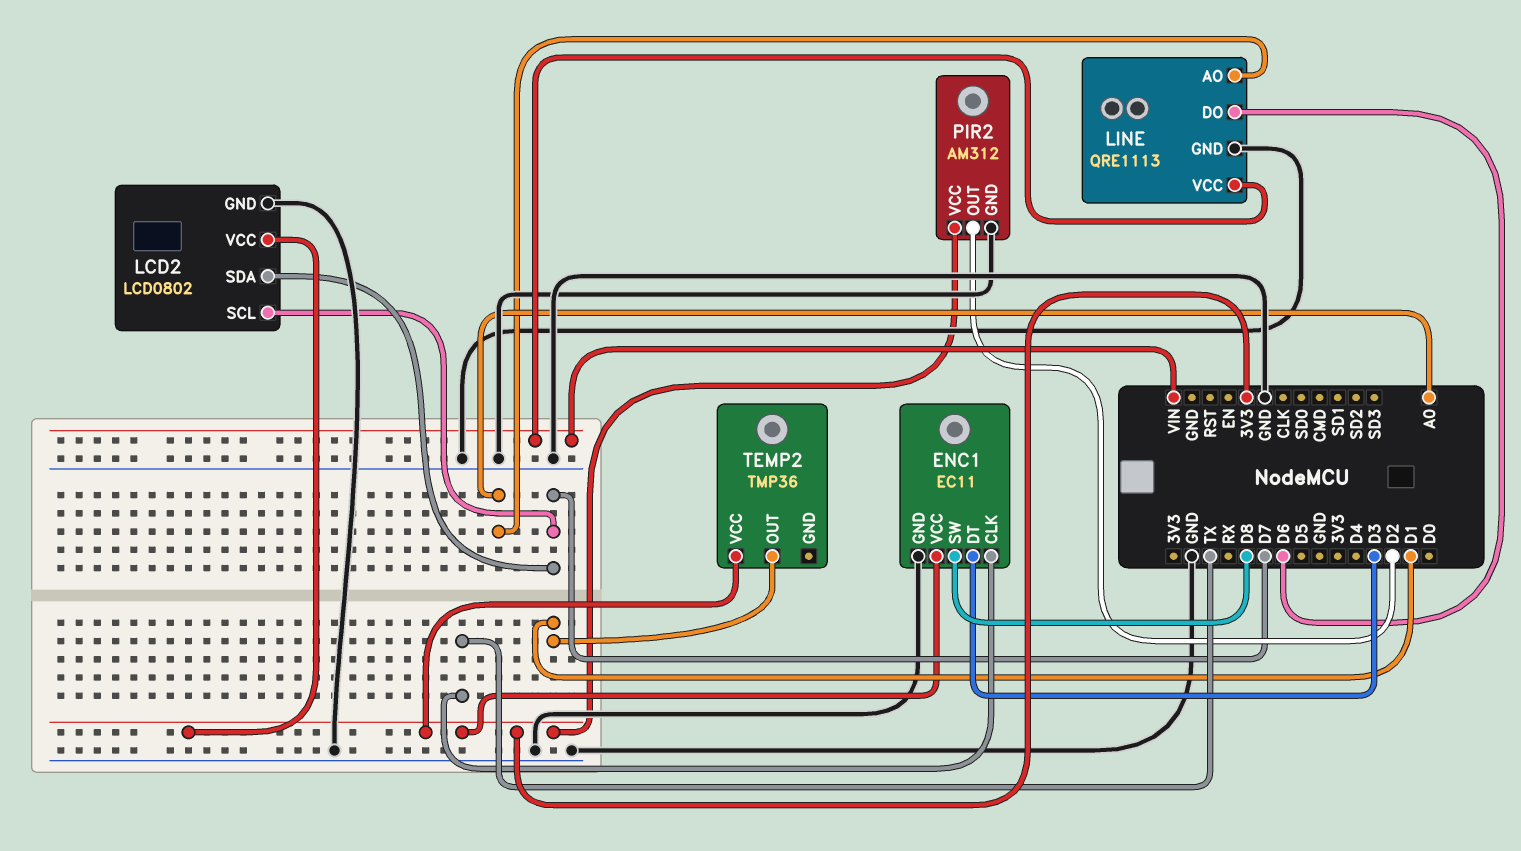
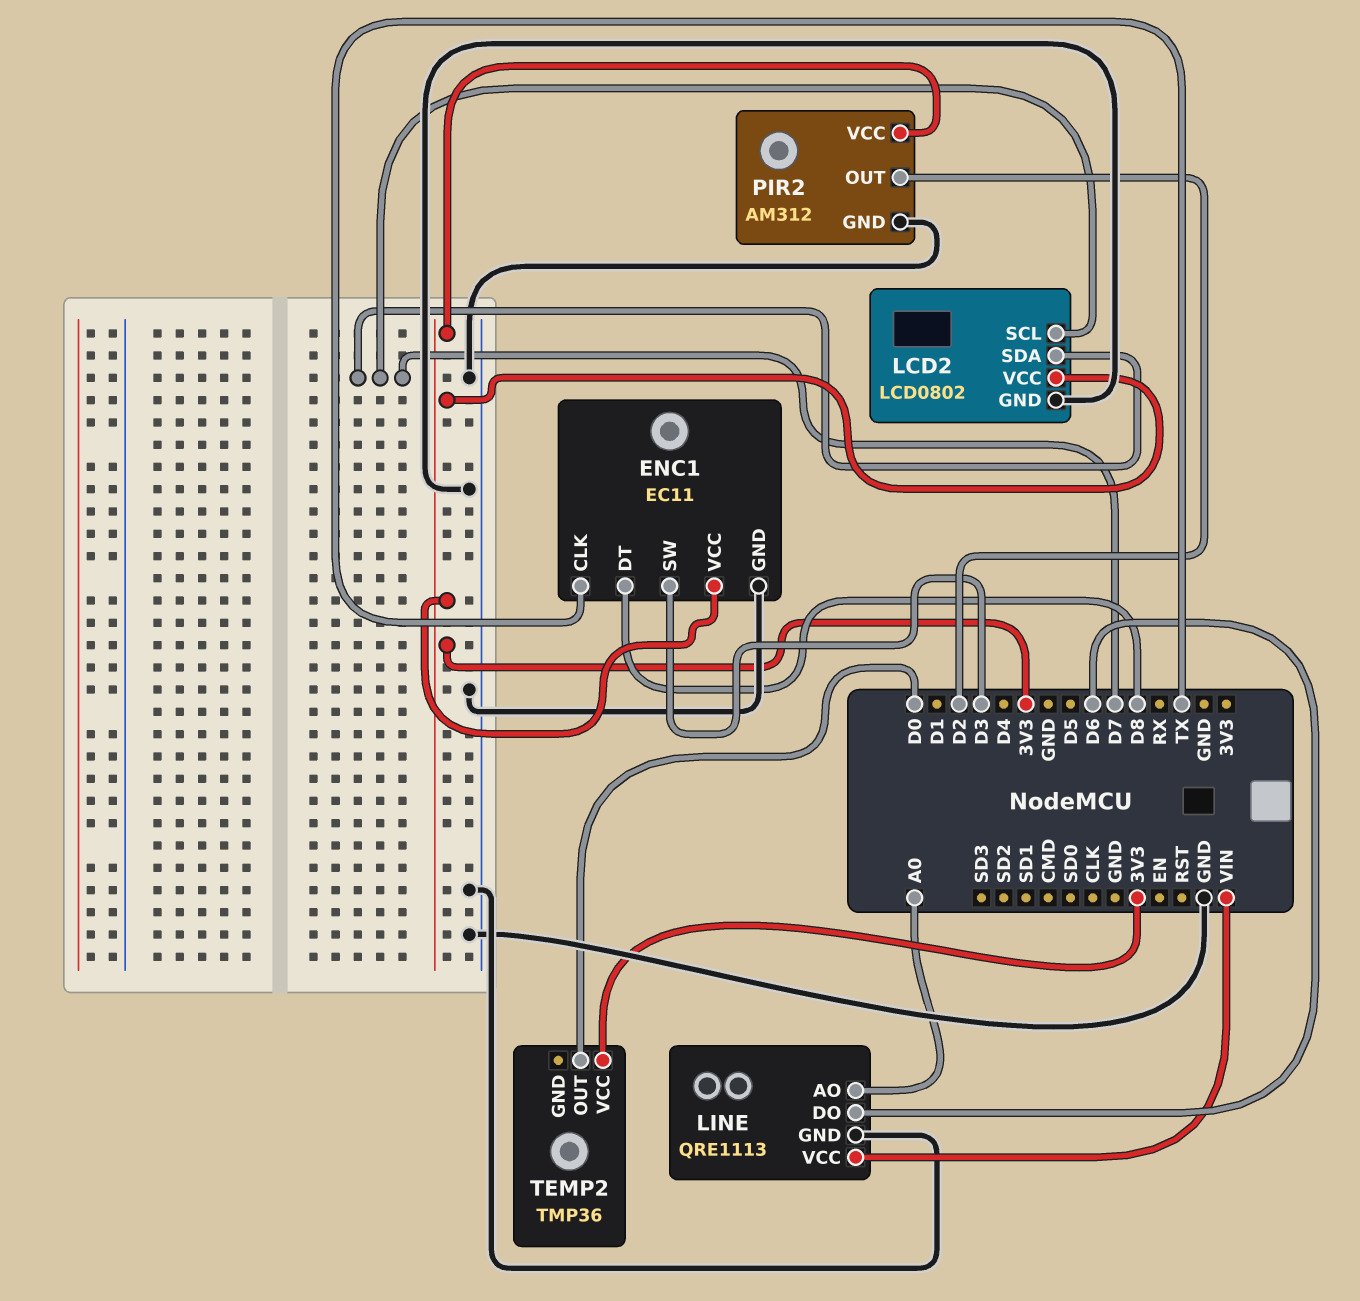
ENC1 pin DT: D3 -> D8
ENC1 pin SW: D8 -> D3
TEMP2 pin OUT: D1 -> D0

